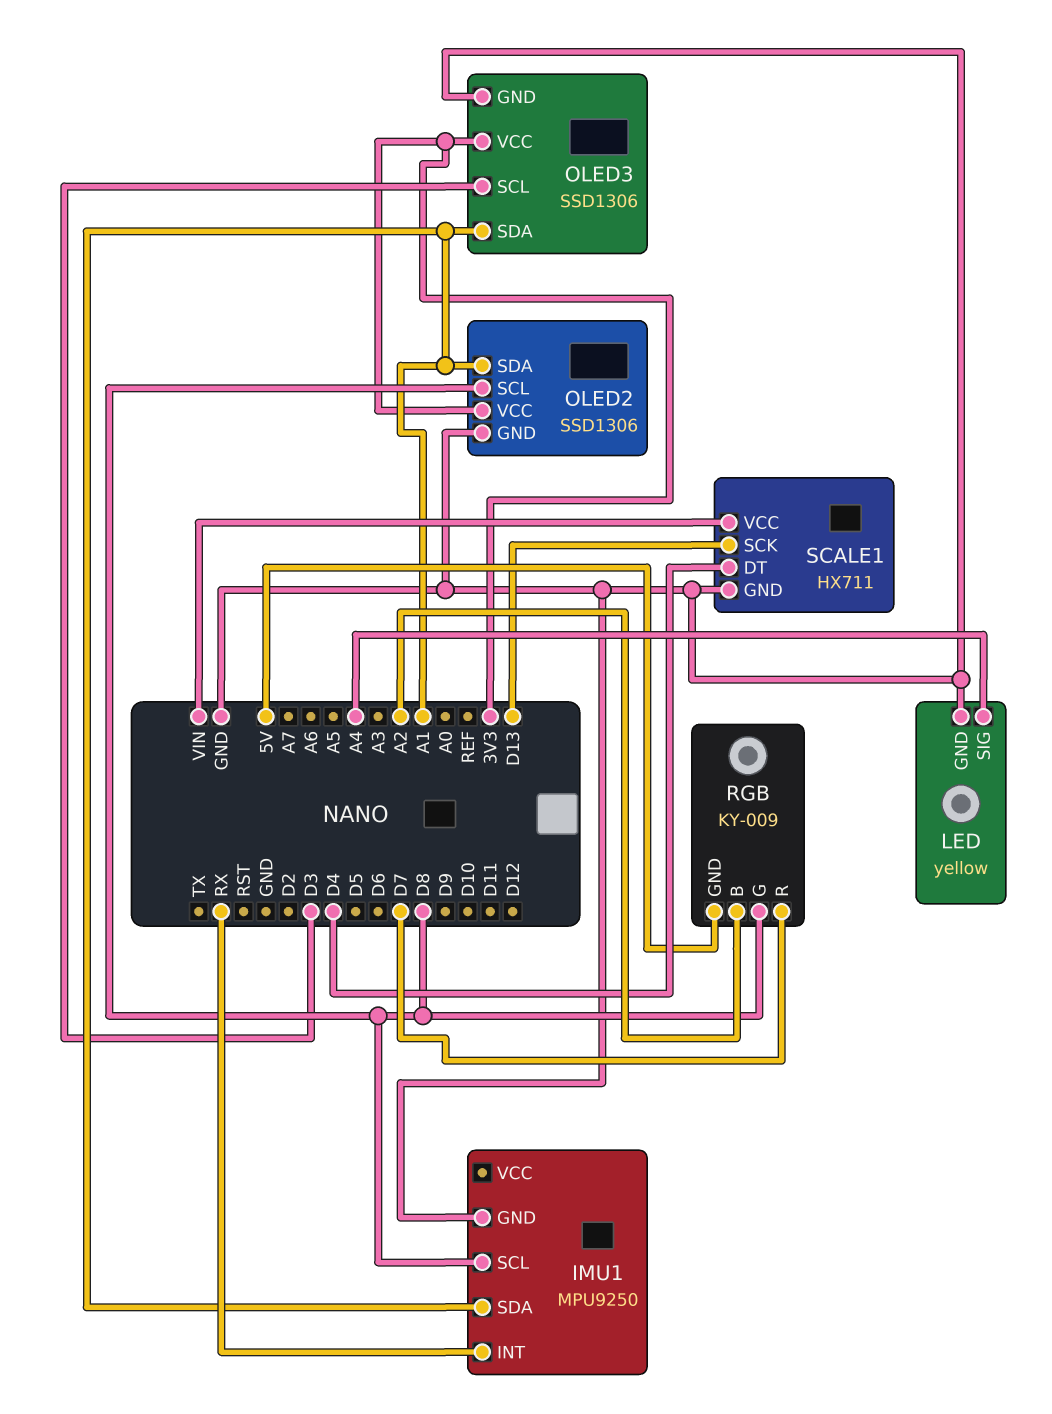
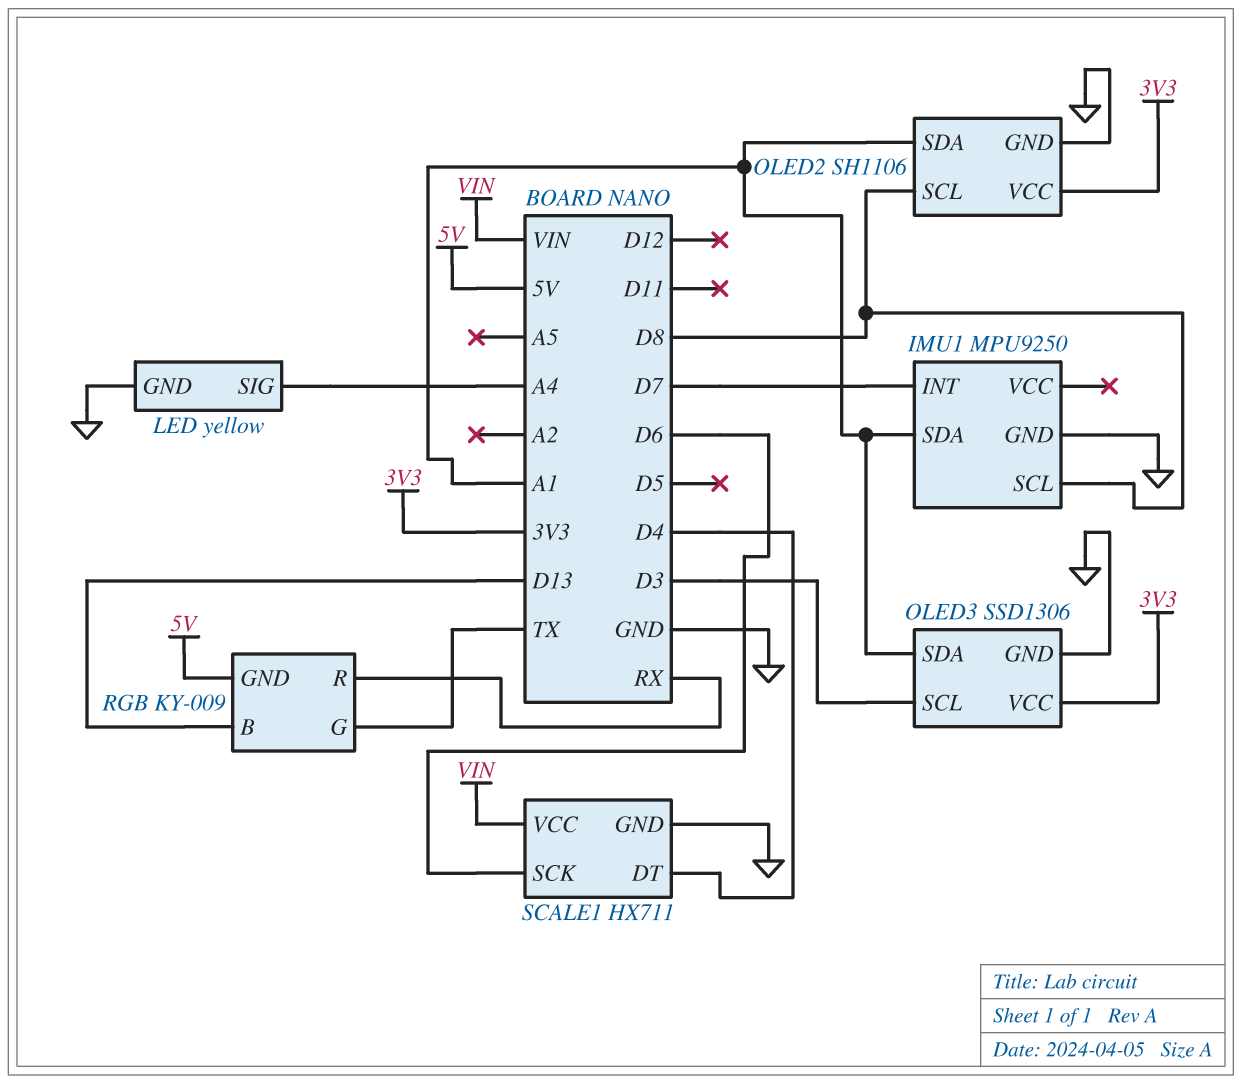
IMU1 pin INT: RX -> D7
OLED2: SSD1306 -> SH1106
RGB pin B: A2 -> D13
RGB pin G: D8 -> TX
RGB pin R: D7 -> RX
SCALE1 pin SCK: D13 -> D6

